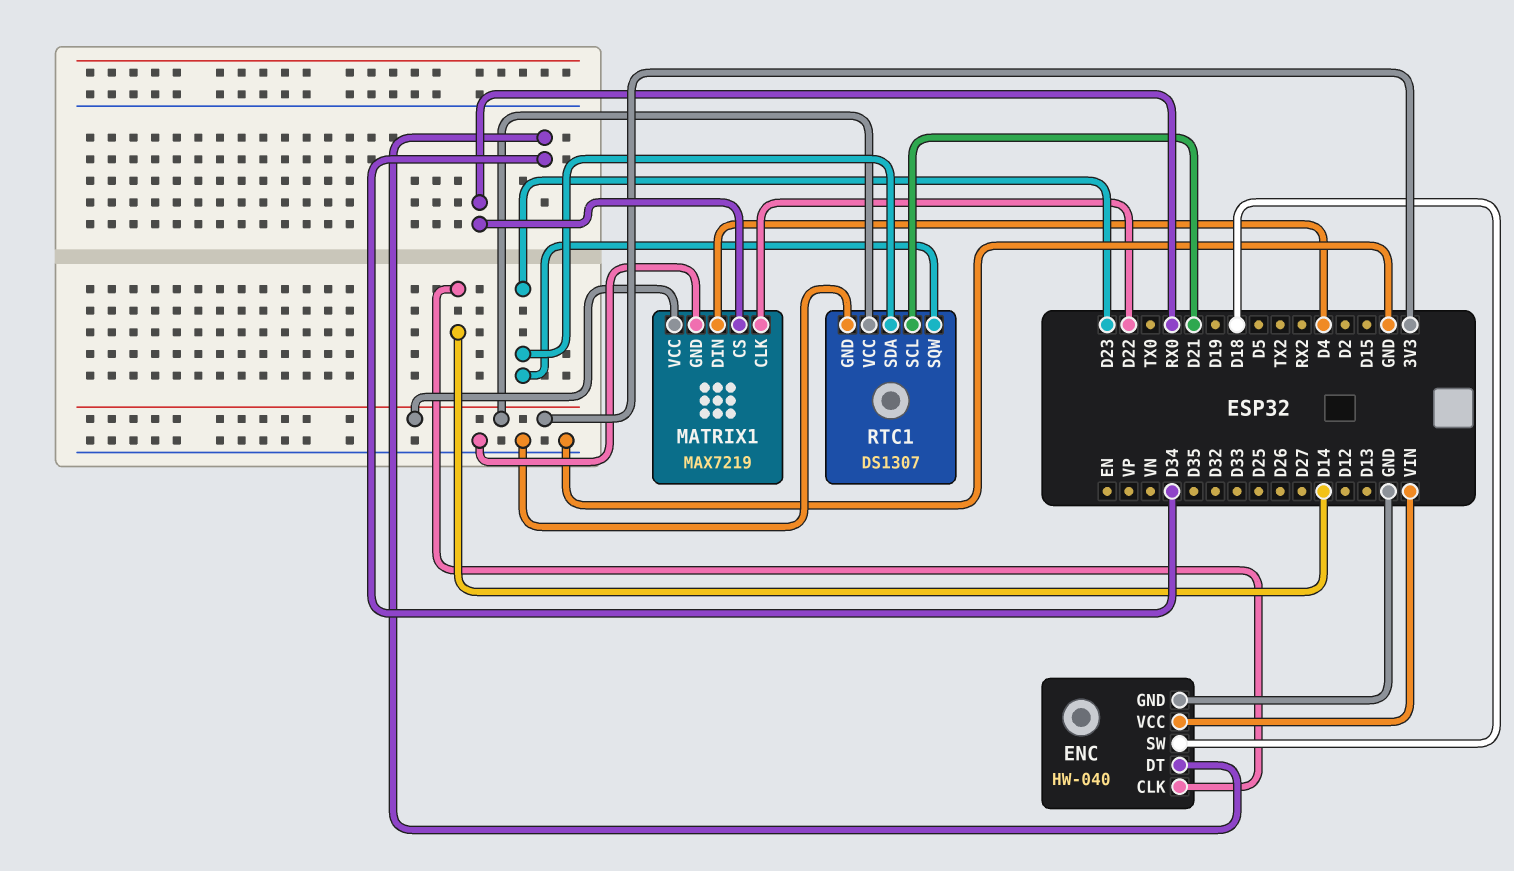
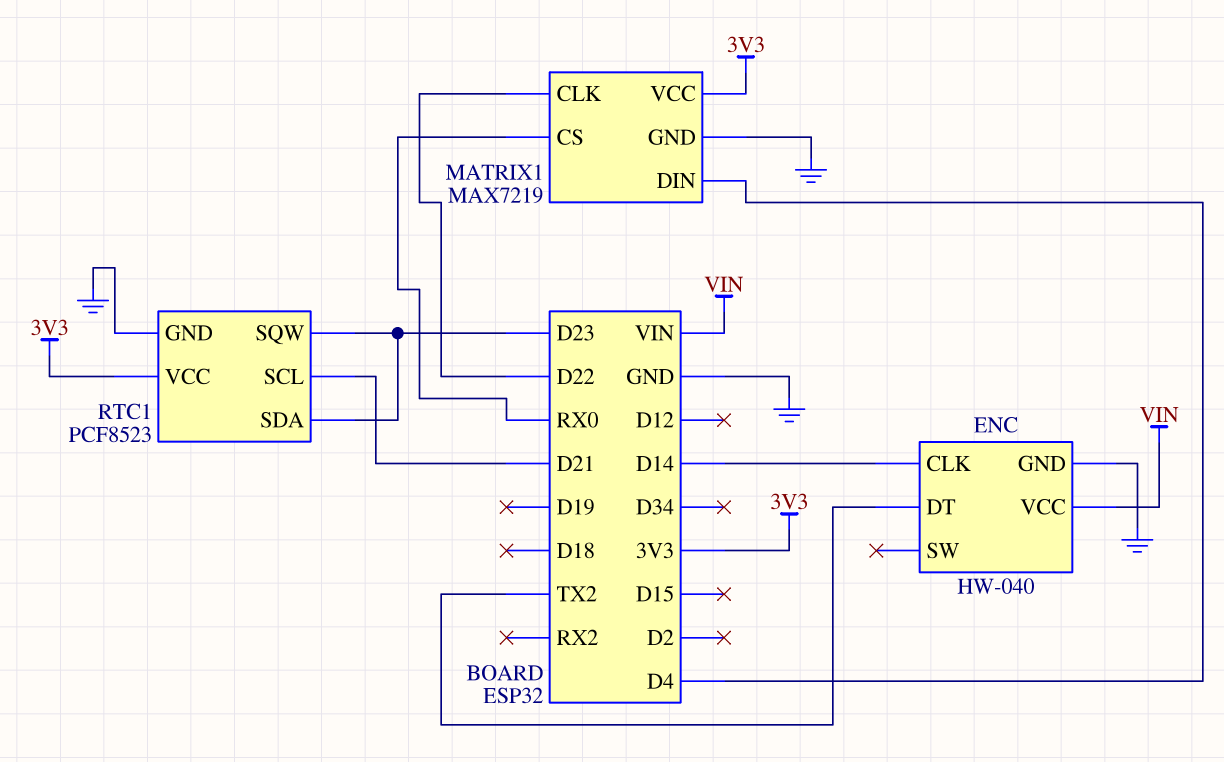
ENC pin DT: D34 -> TX2
ENC pin SW: D18 -> none
RTC1: DS1307 -> PCF8523

